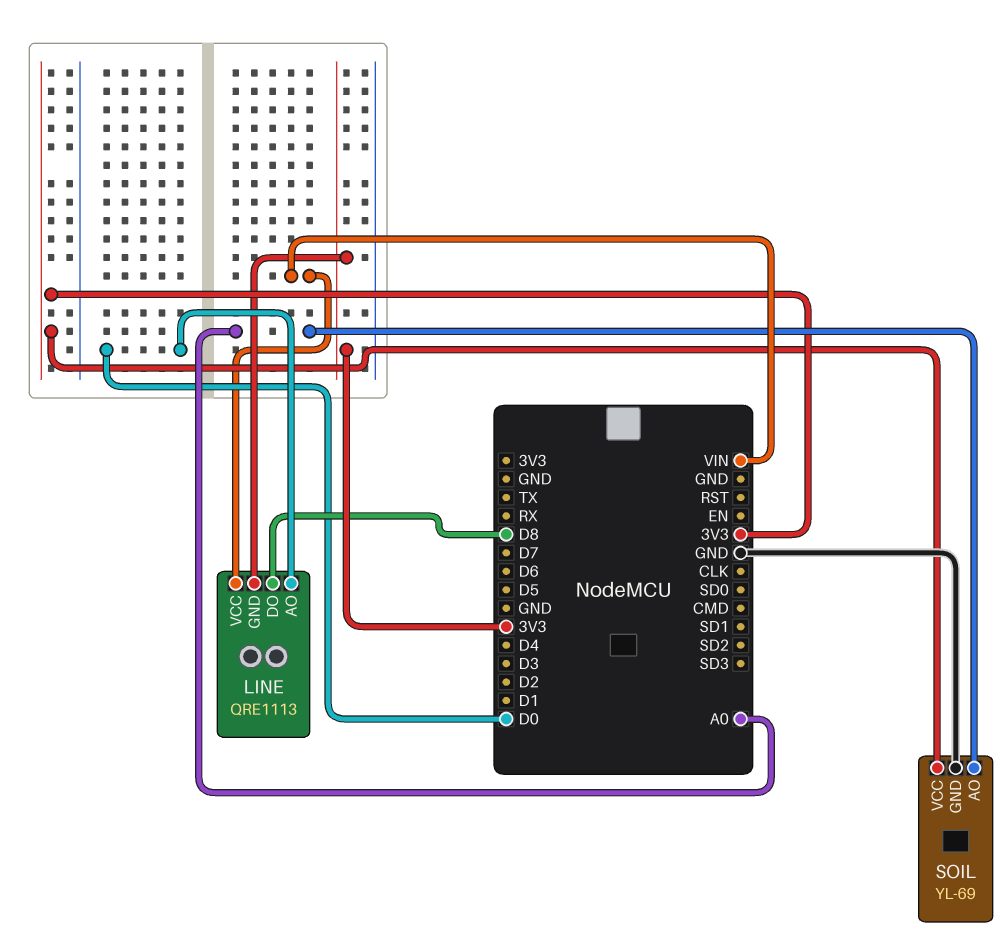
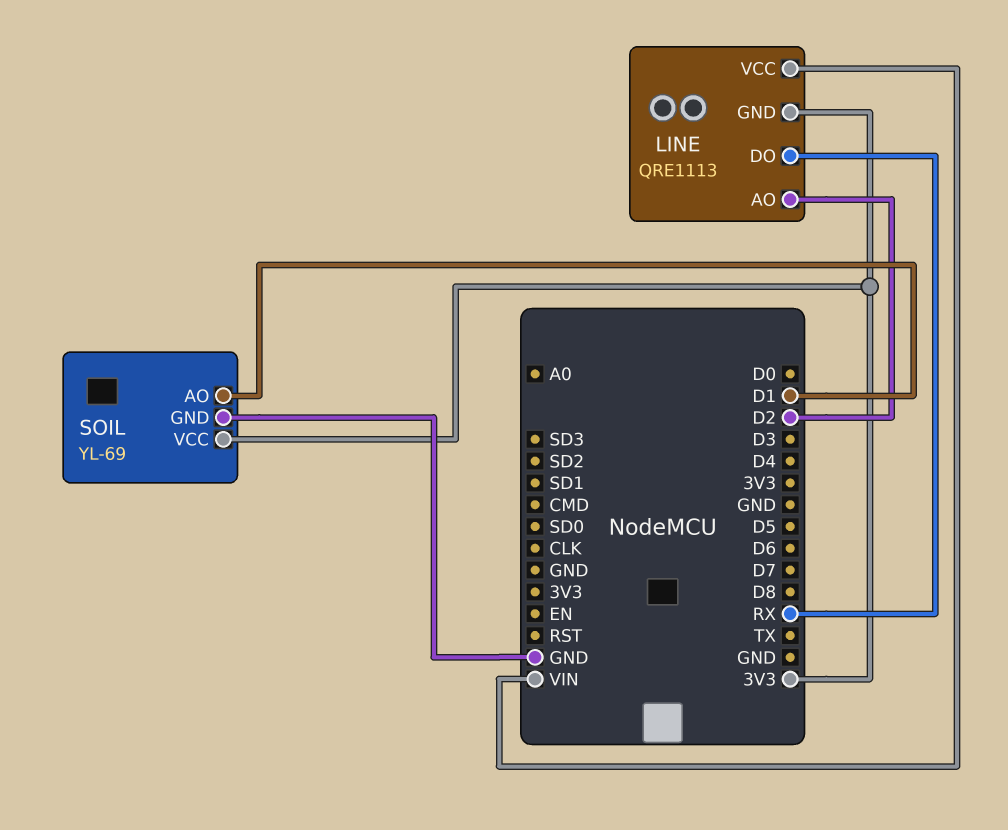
LINE pin AO: D0 -> D2
LINE pin DO: D8 -> RX
SOIL pin AO: A0 -> D1

